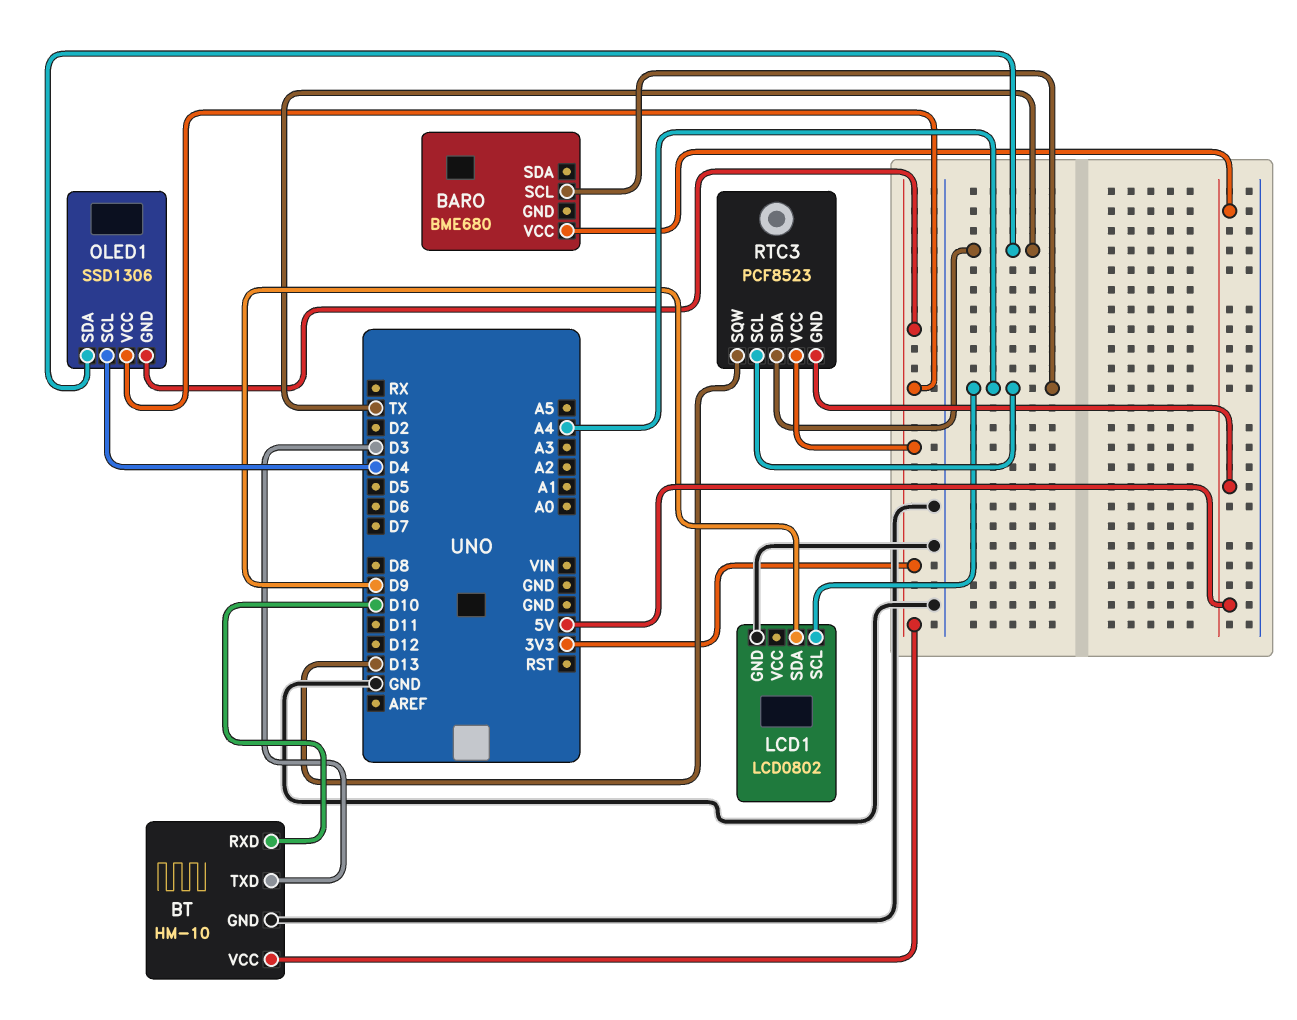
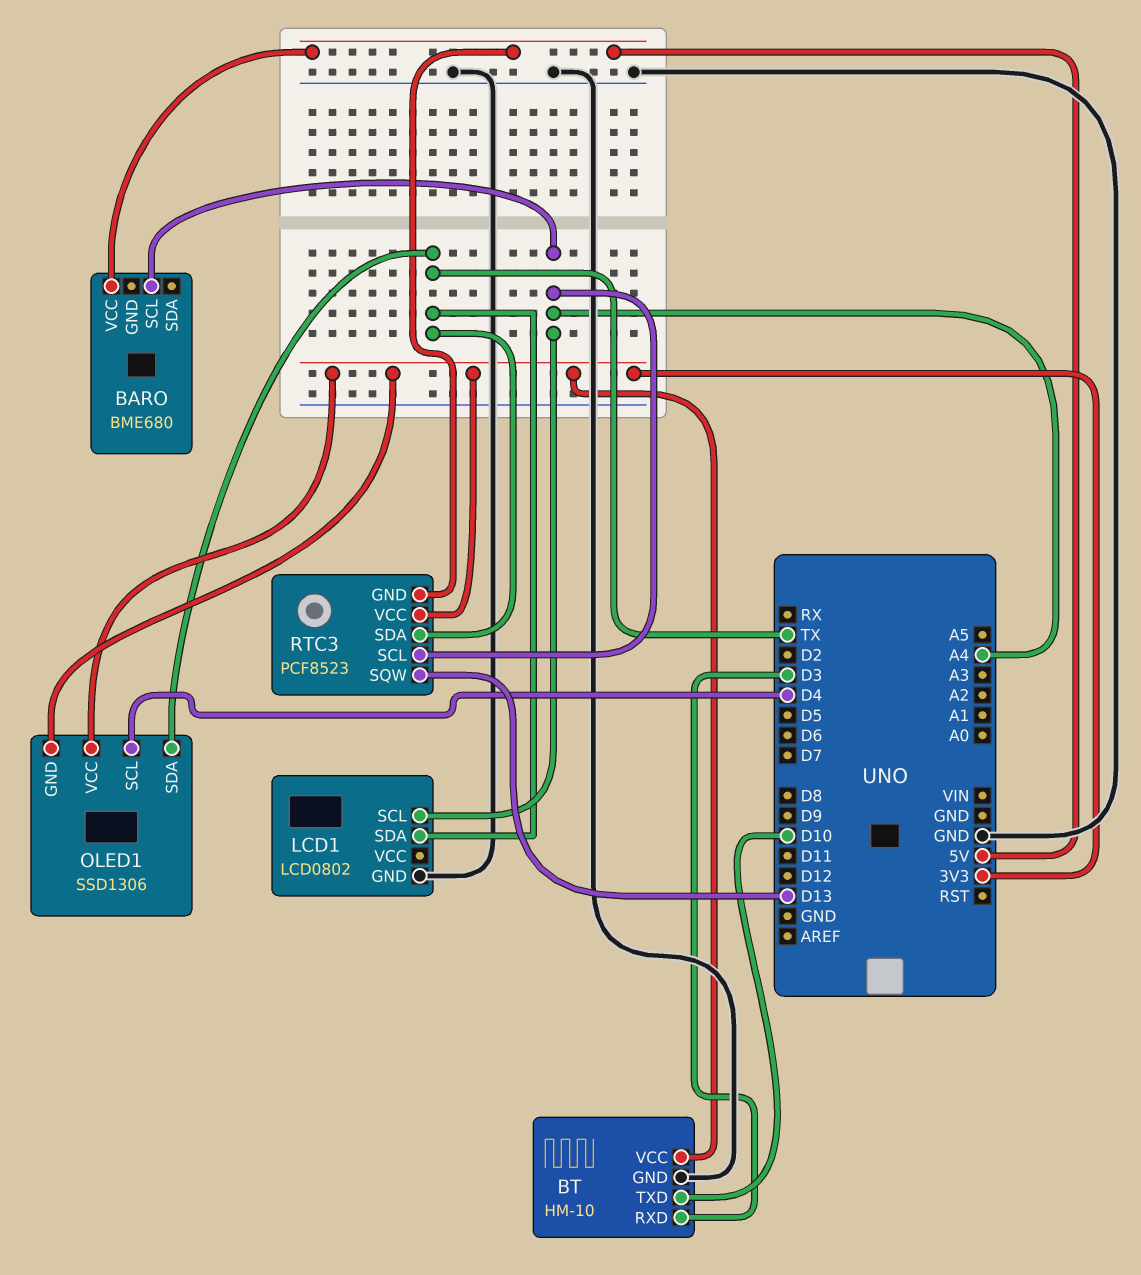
BT pin RXD: D10 -> D3
BT pin TXD: D3 -> D10
LCD1 pin SDA: D9 -> TX

